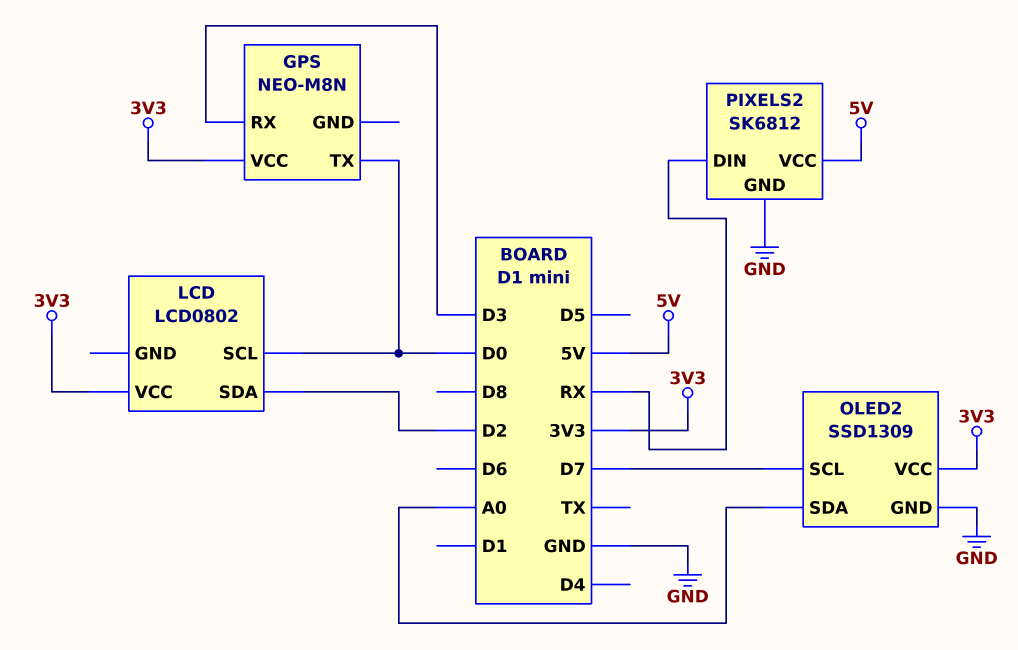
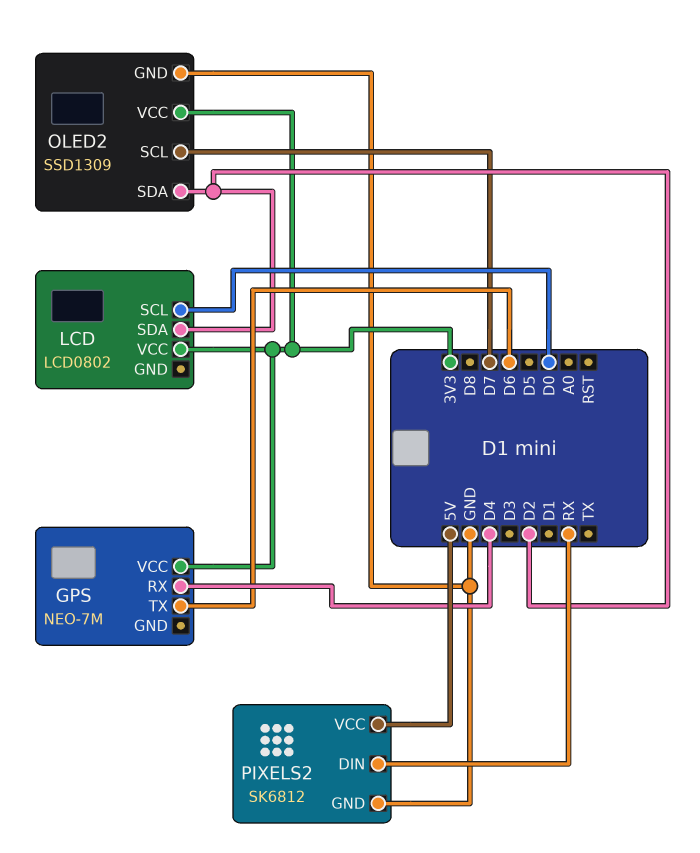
GPS: NEO-M8N -> NEO-7M
GPS pin RX: D3 -> D4
GPS pin TX: D0 -> D6
OLED2 pin SDA: A0 -> D2

